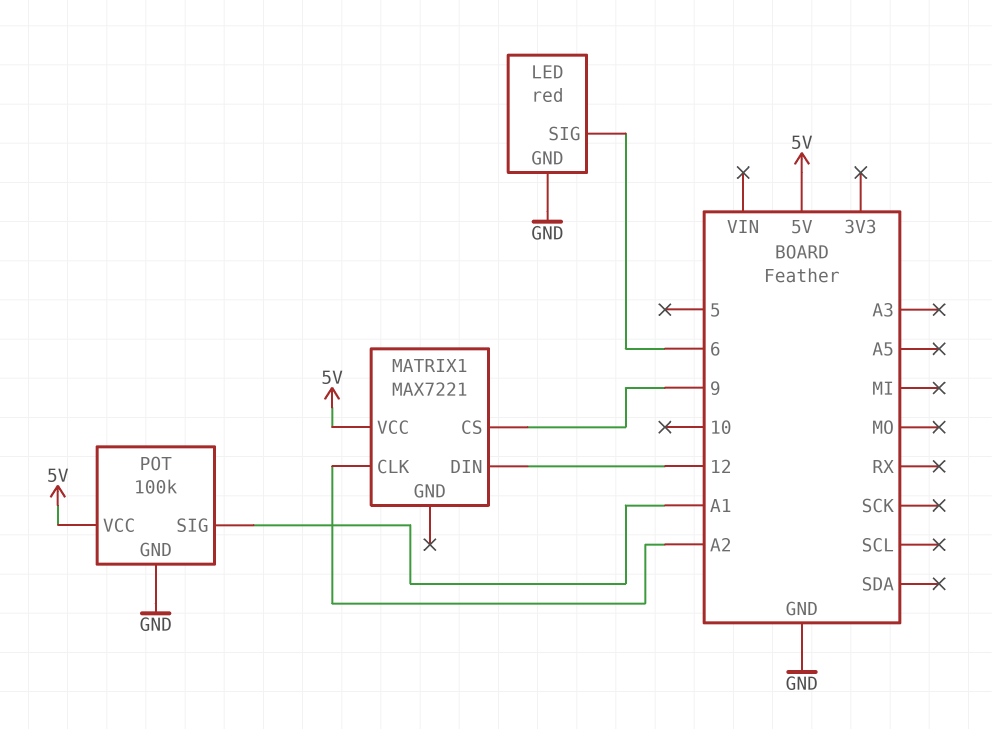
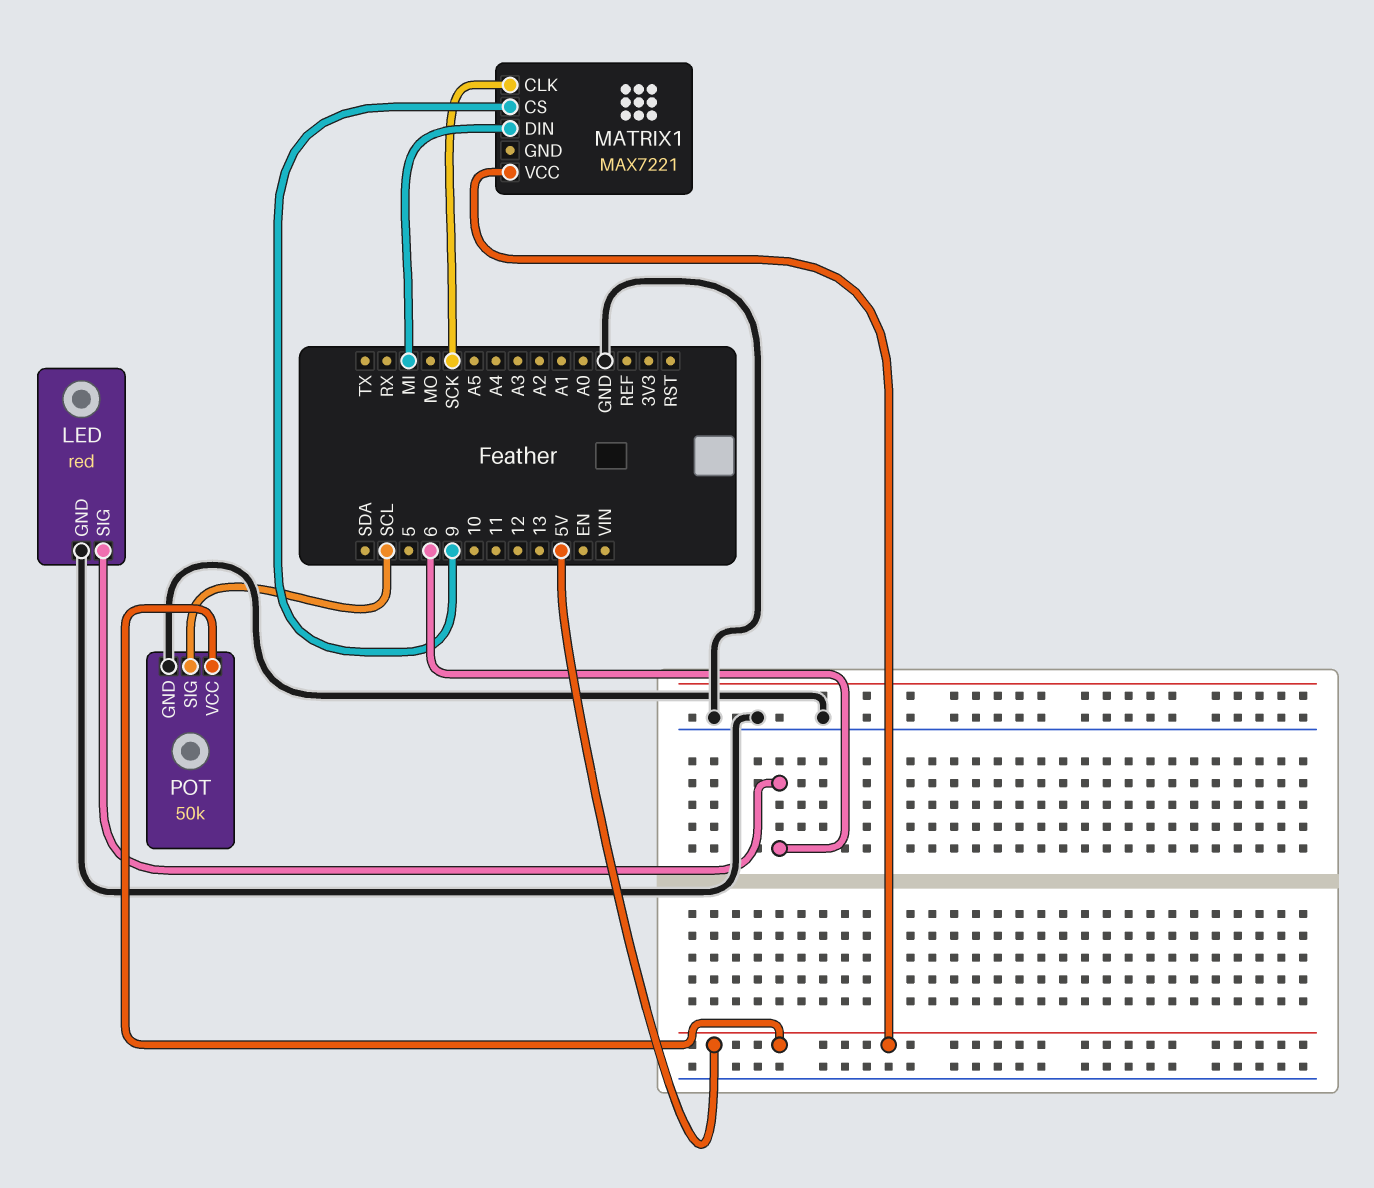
MATRIX1 pin CLK: A2 -> SCK
MATRIX1 pin DIN: 12 -> MI
POT: 100k -> 50k
POT pin SIG: A1 -> SCL

